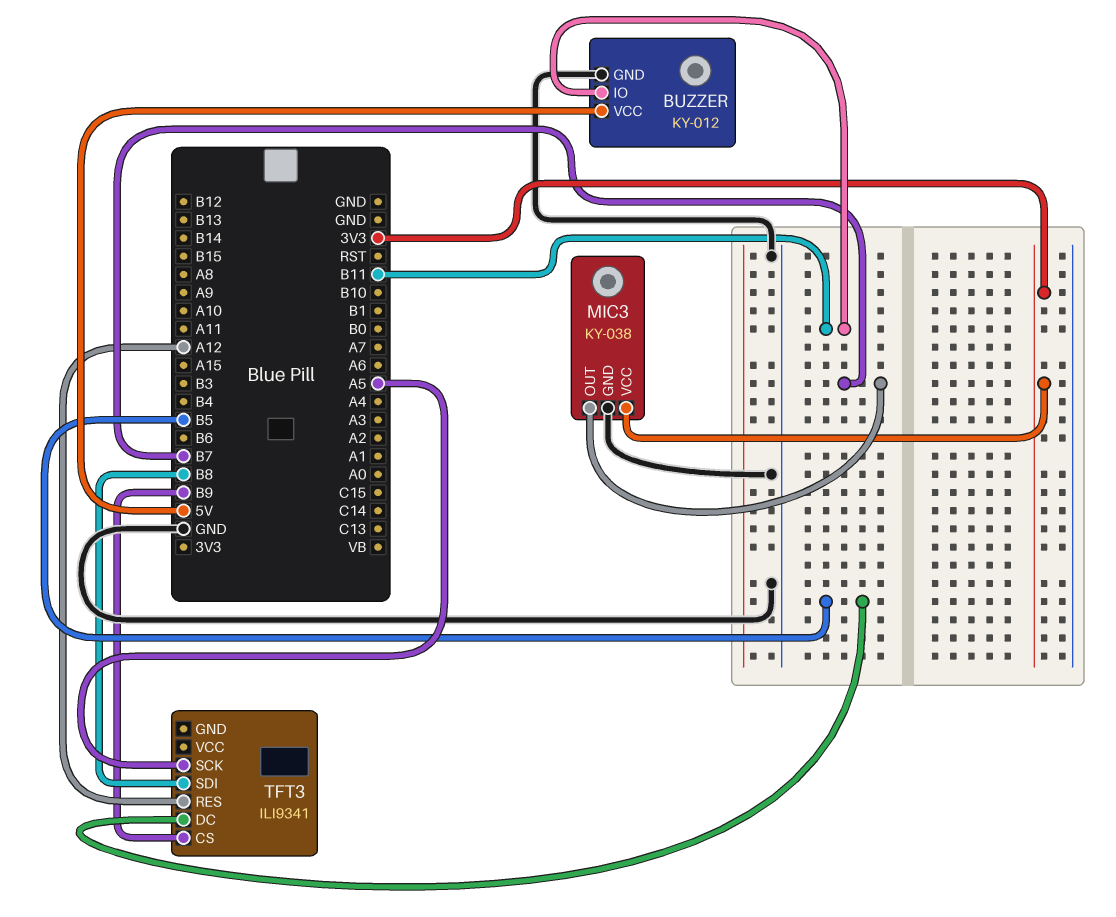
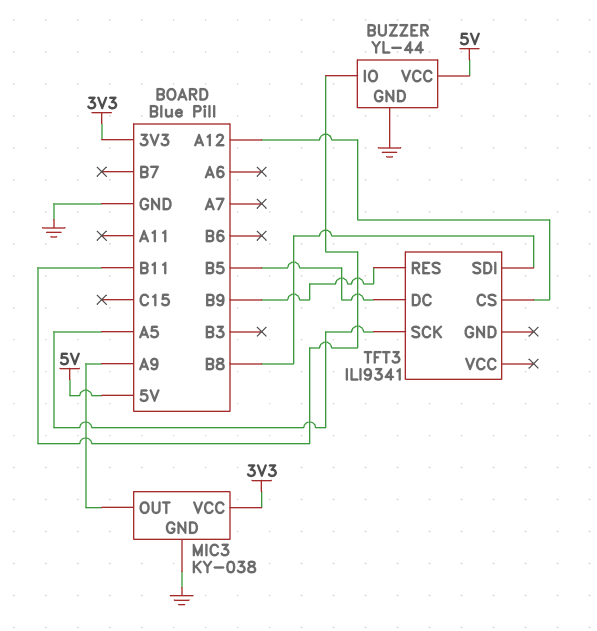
BUZZER: KY-012 -> YL-44
MIC3 pin OUT: B7 -> A9
TFT3 pin CS: B9 -> A12
TFT3 pin RES: A12 -> B9

